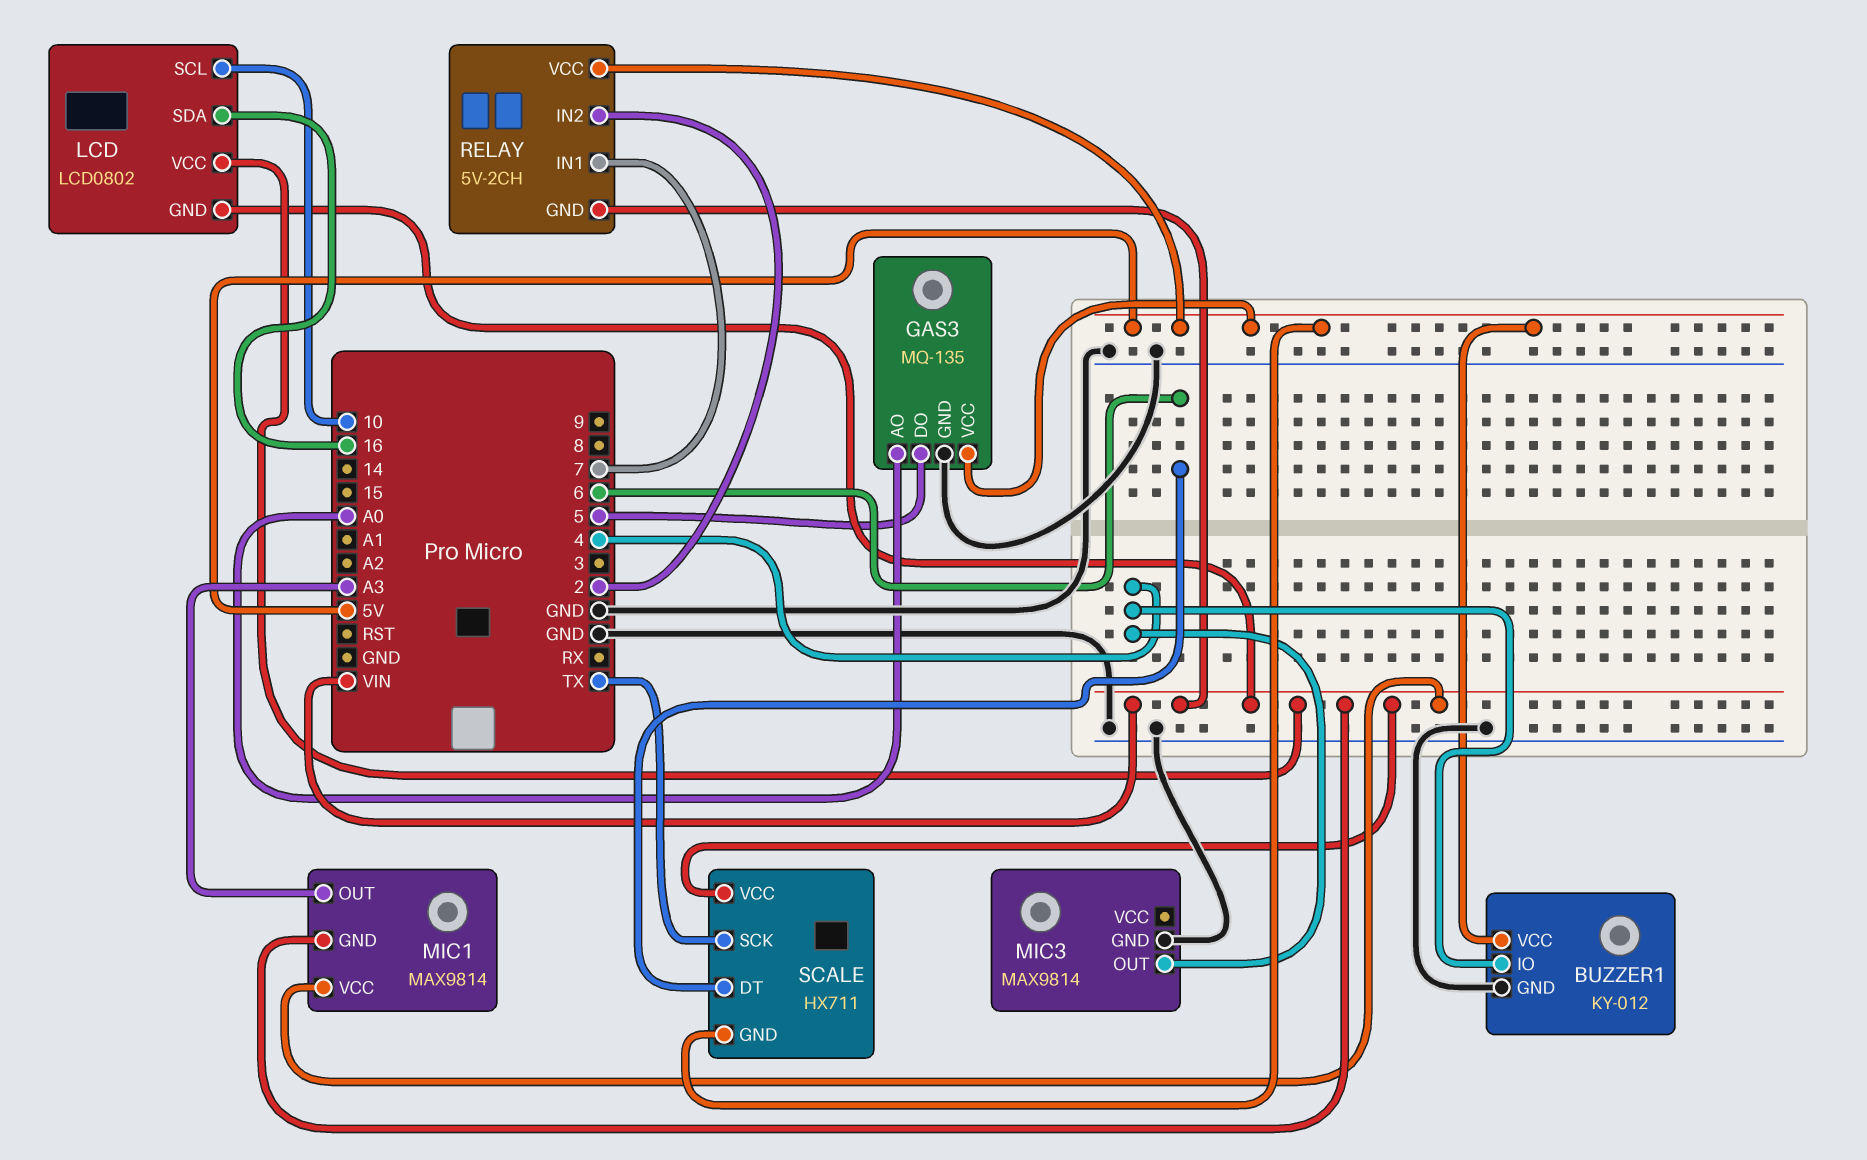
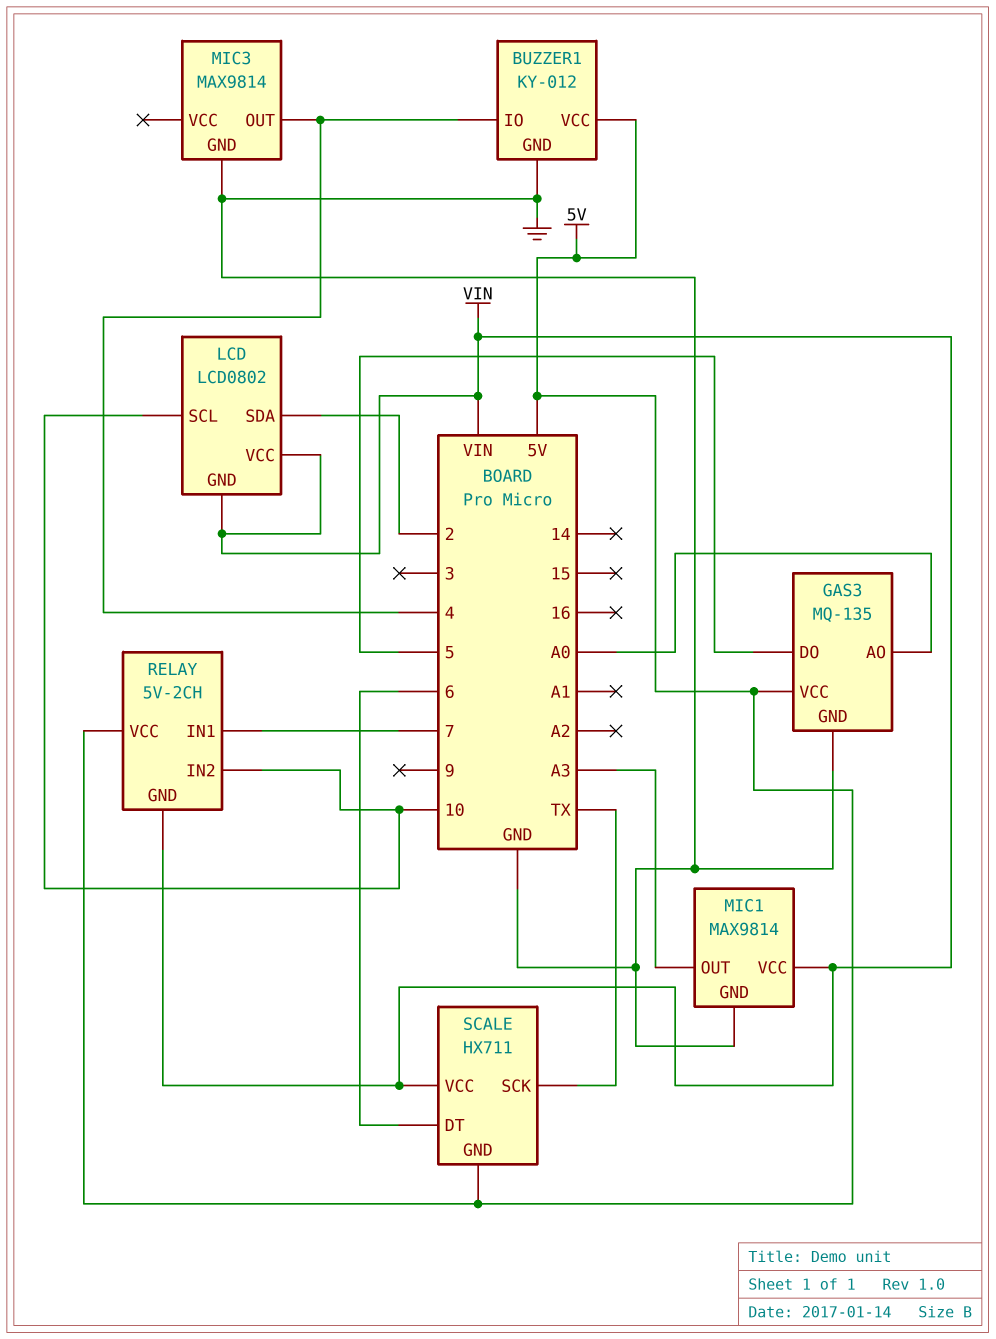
LCD pin SDA: 16 -> 2
MIC1 pin GND: VIN -> GND
RELAY pin IN2: 2 -> 10

